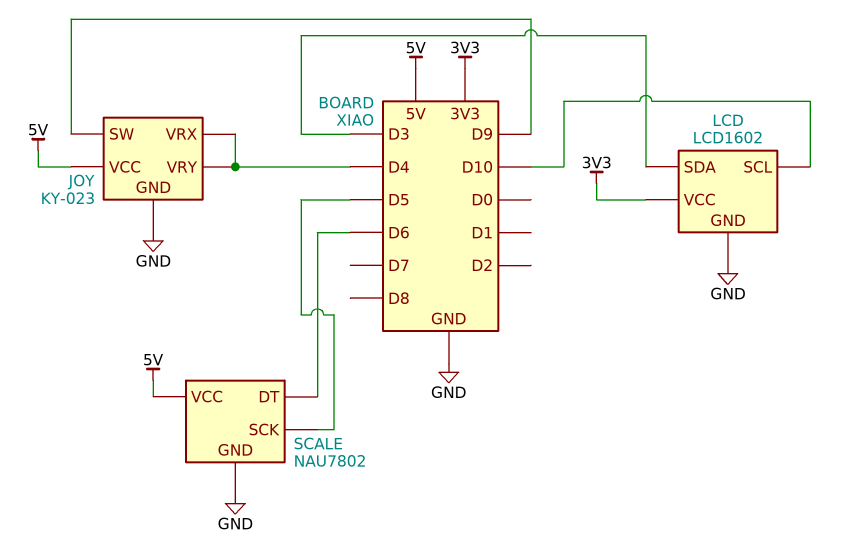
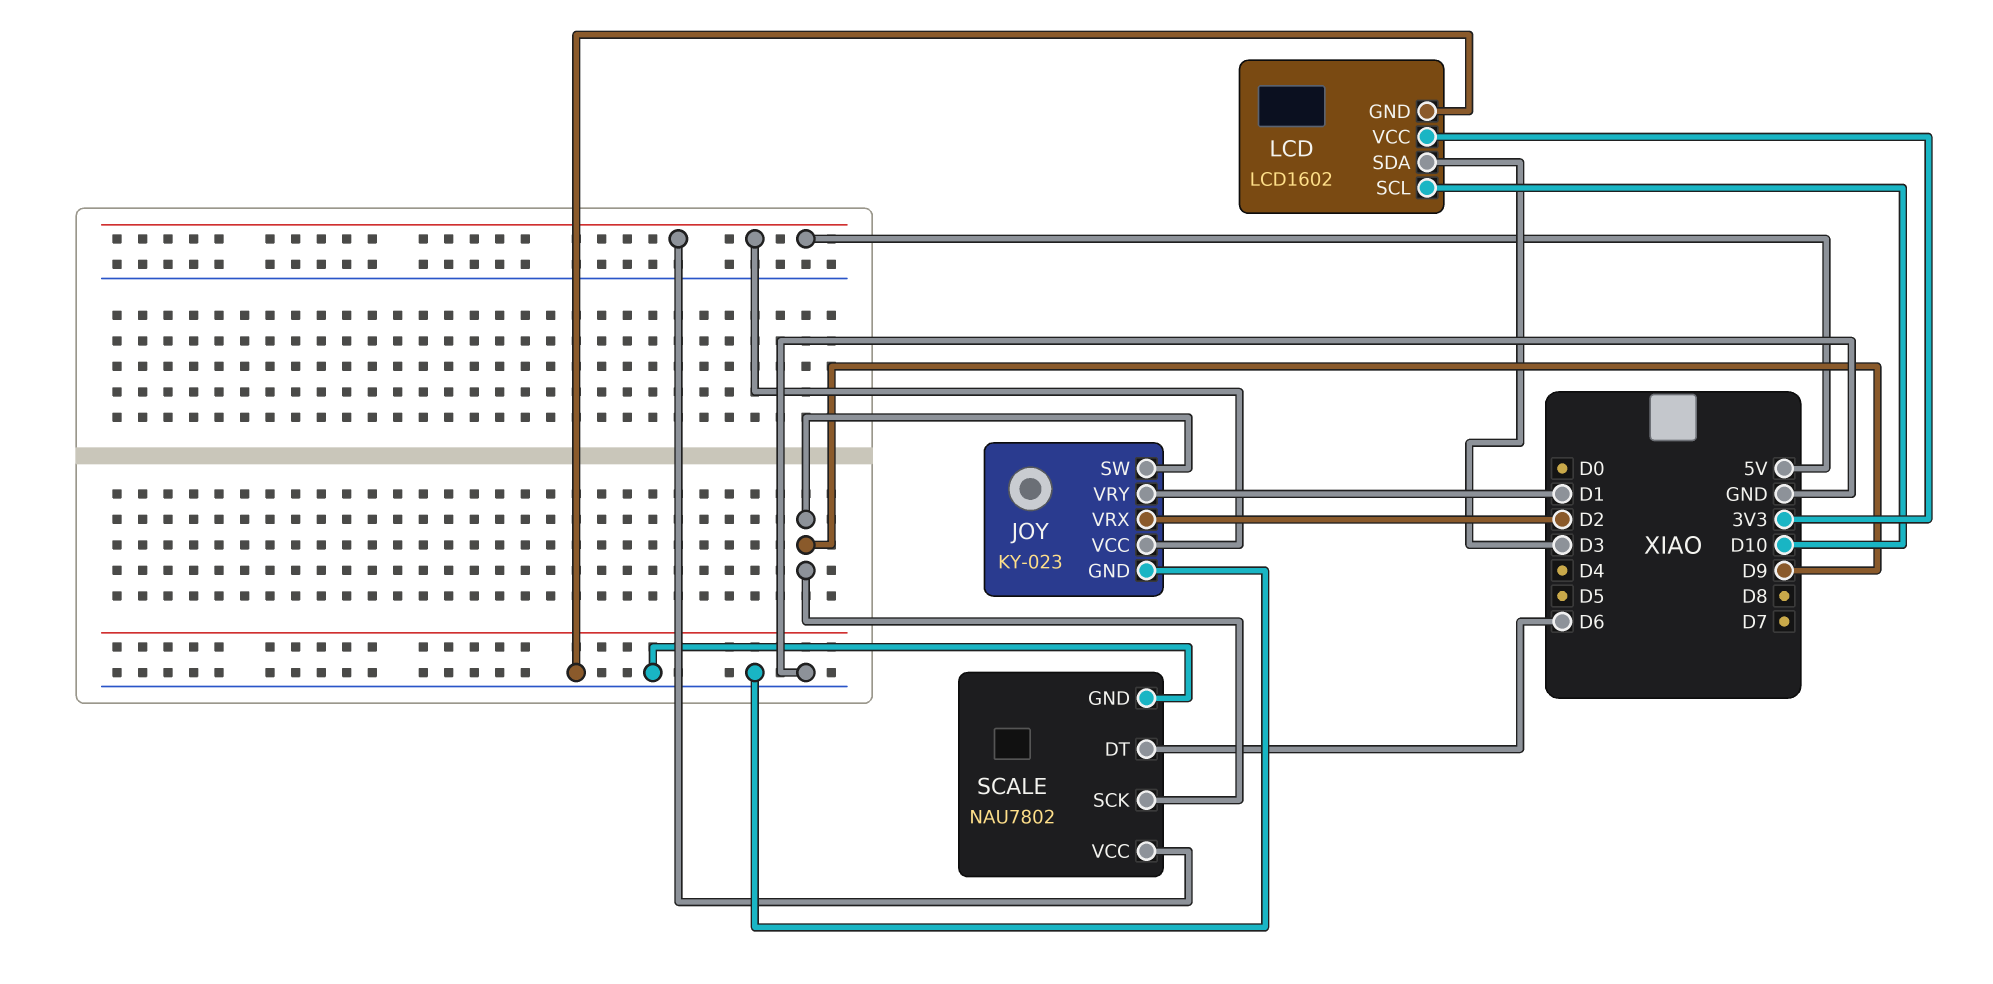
JOY pin VRX: D4 -> D2
JOY pin VRY: D4 -> D1
SCALE pin SCK: D5 -> D9

